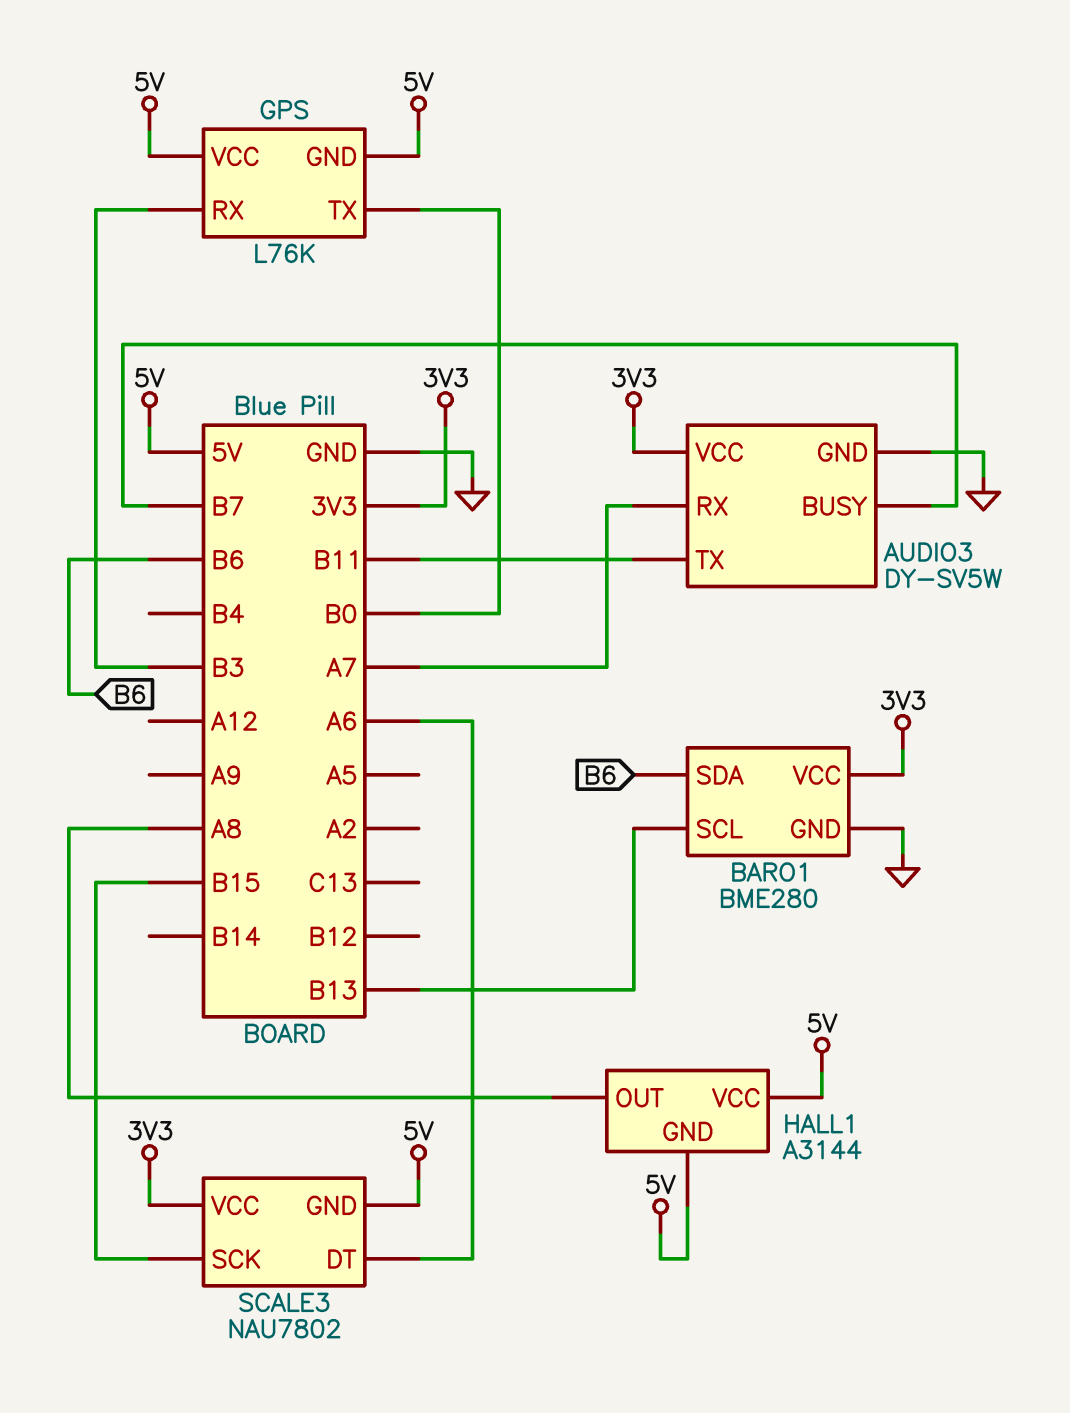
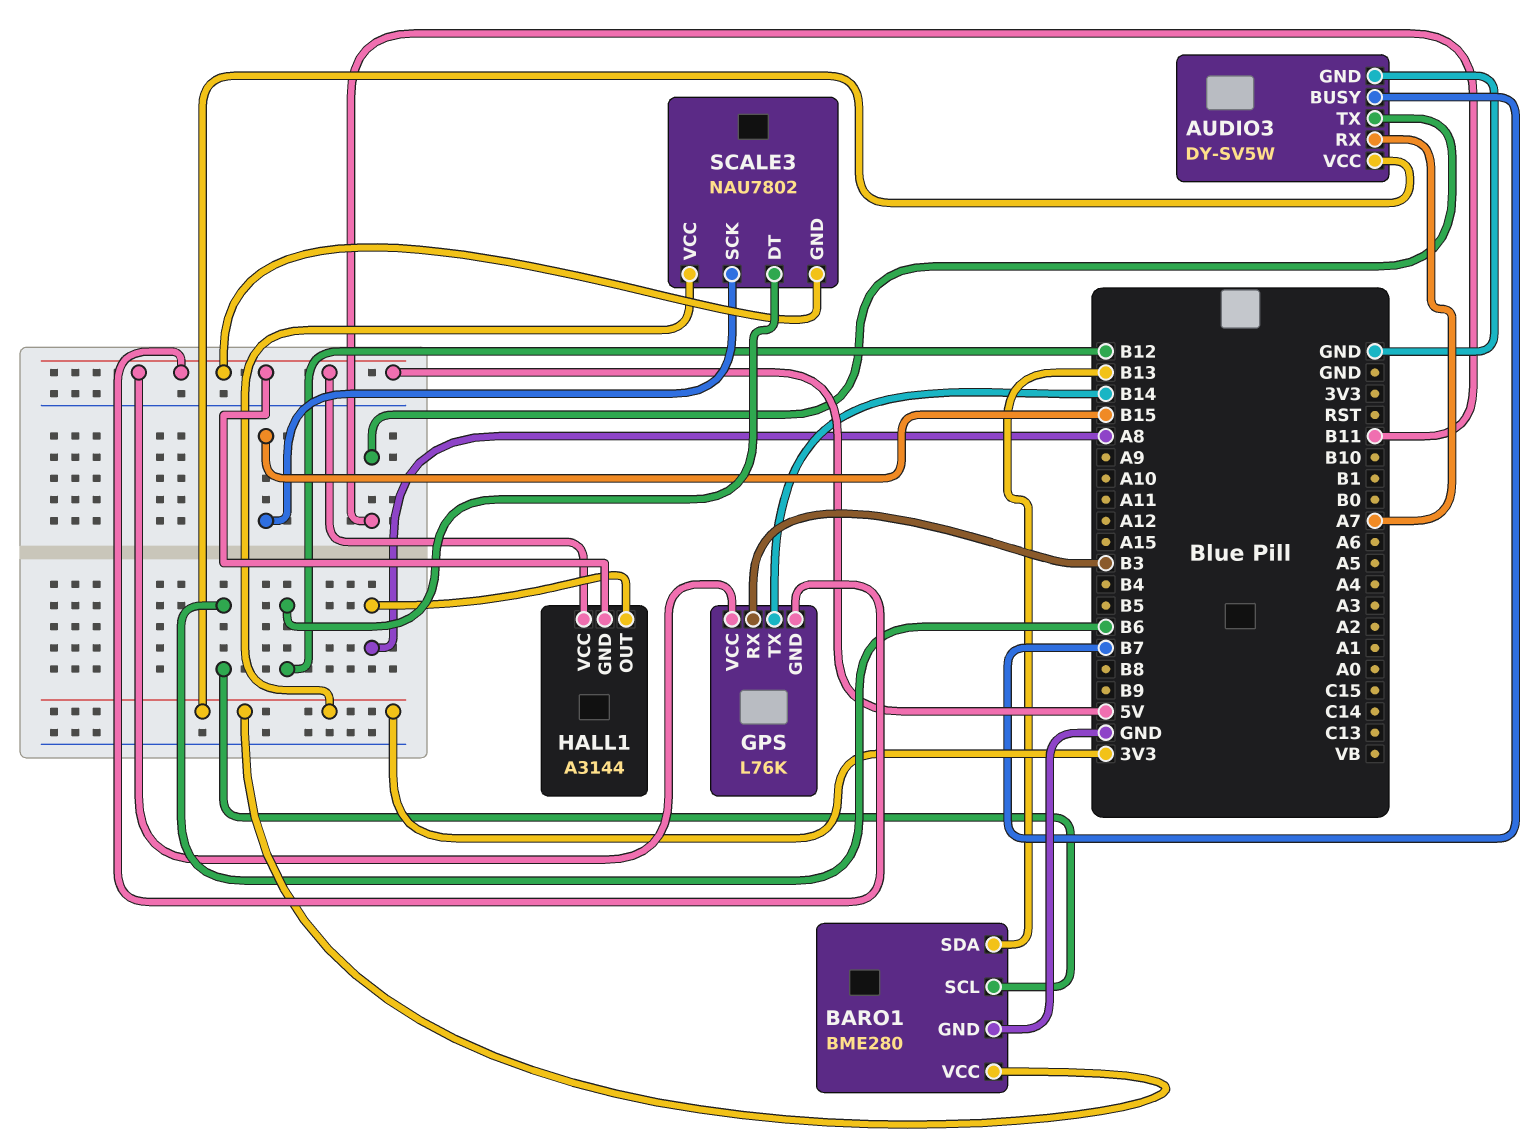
BARO1 pin SCL: B13 -> B6
BARO1 pin SDA: B6 -> B13
GPS pin TX: B0 -> B14
SCALE3 pin DT: A6 -> B12

